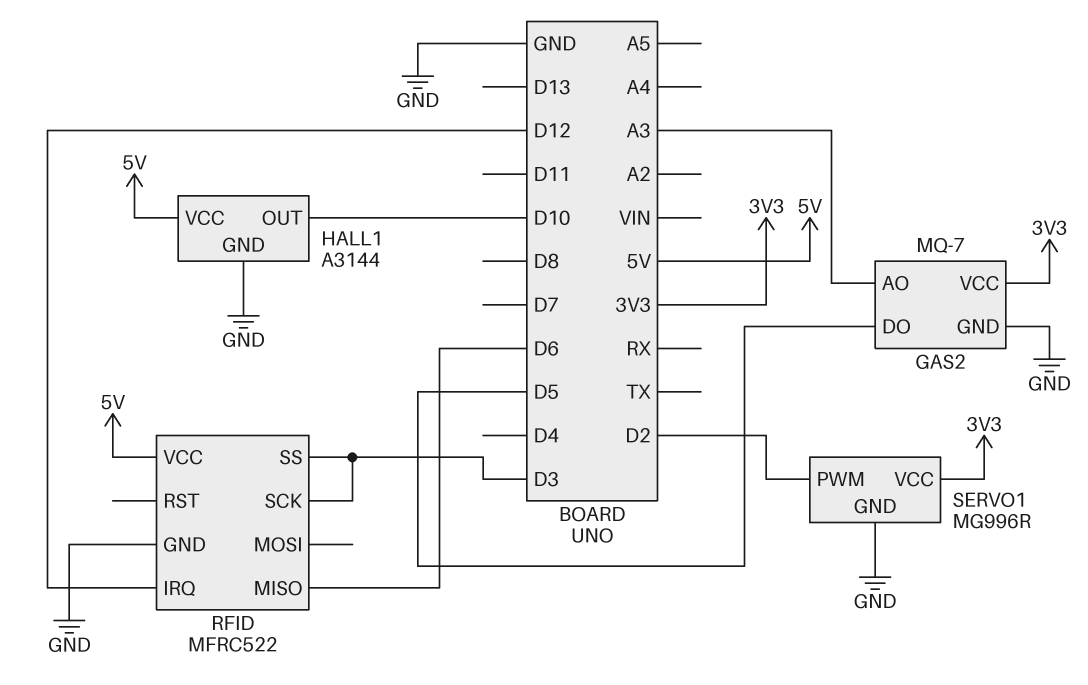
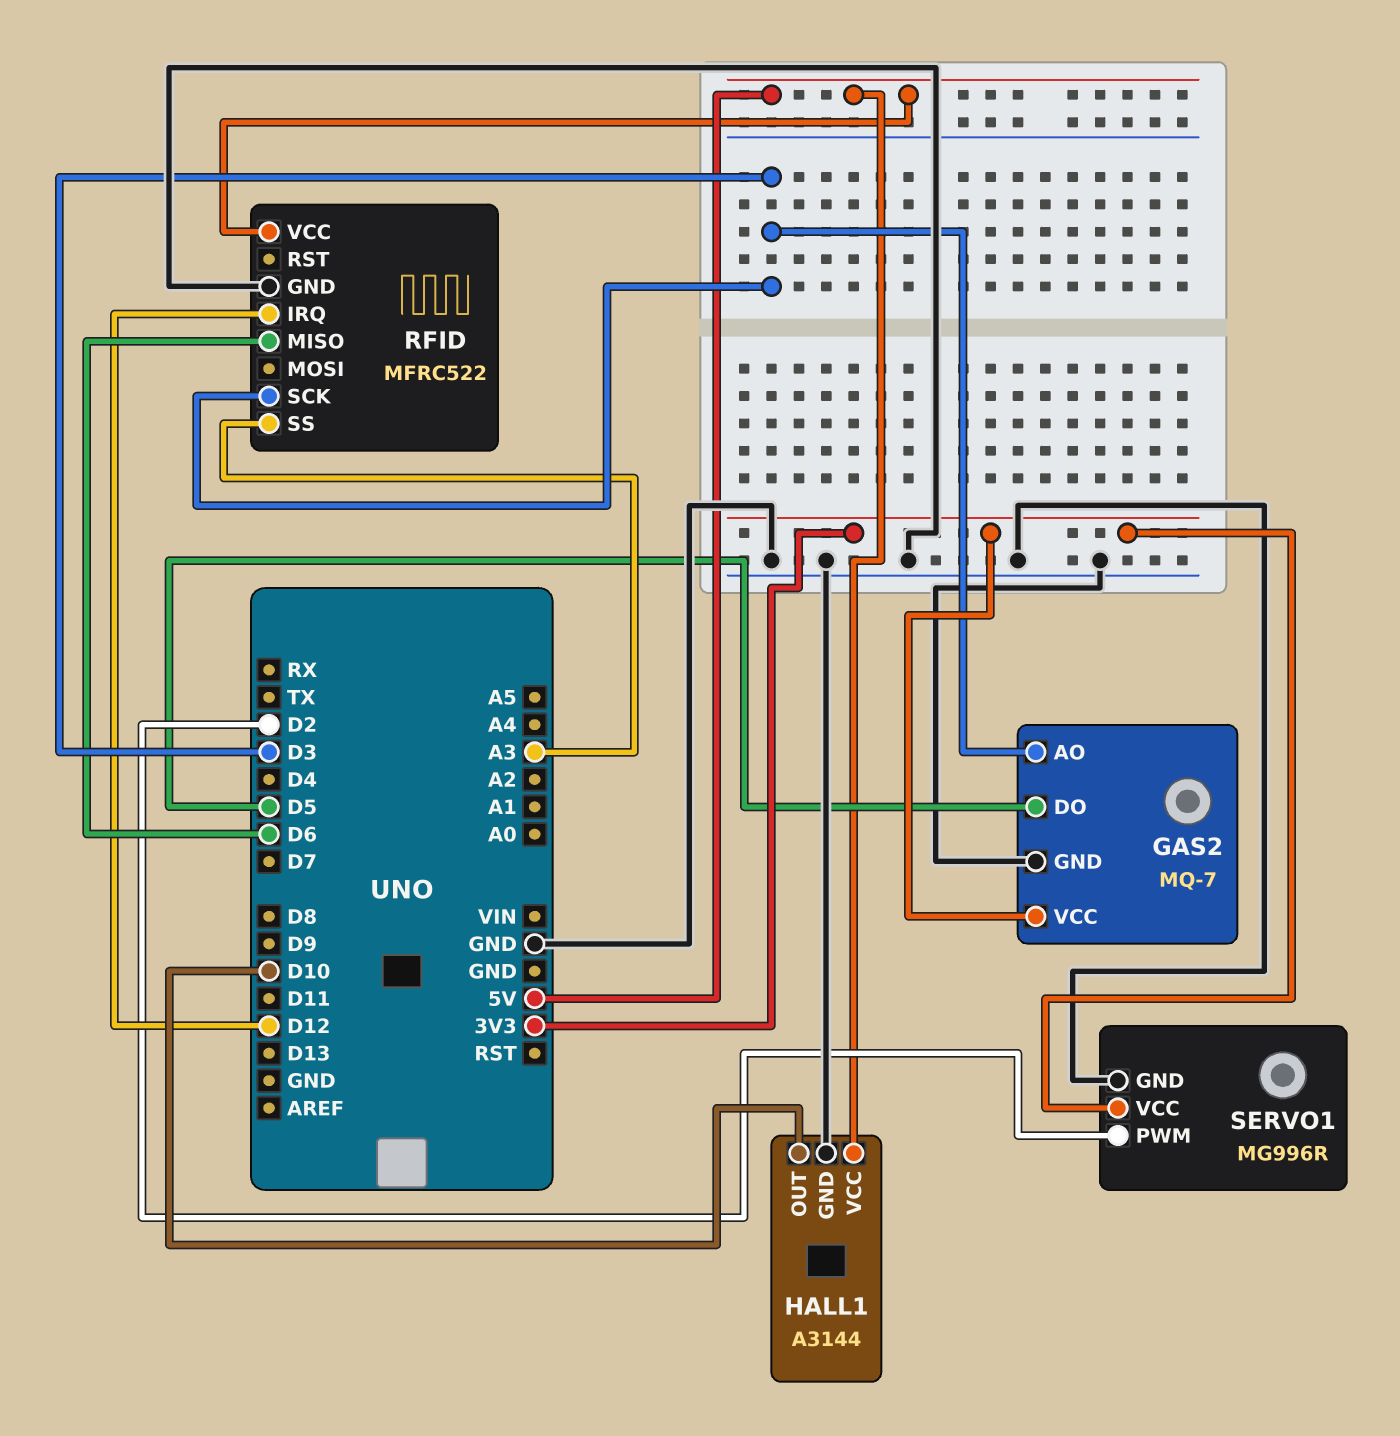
GAS2 pin AO: A3 -> D3
RFID pin SS: D3 -> A3

